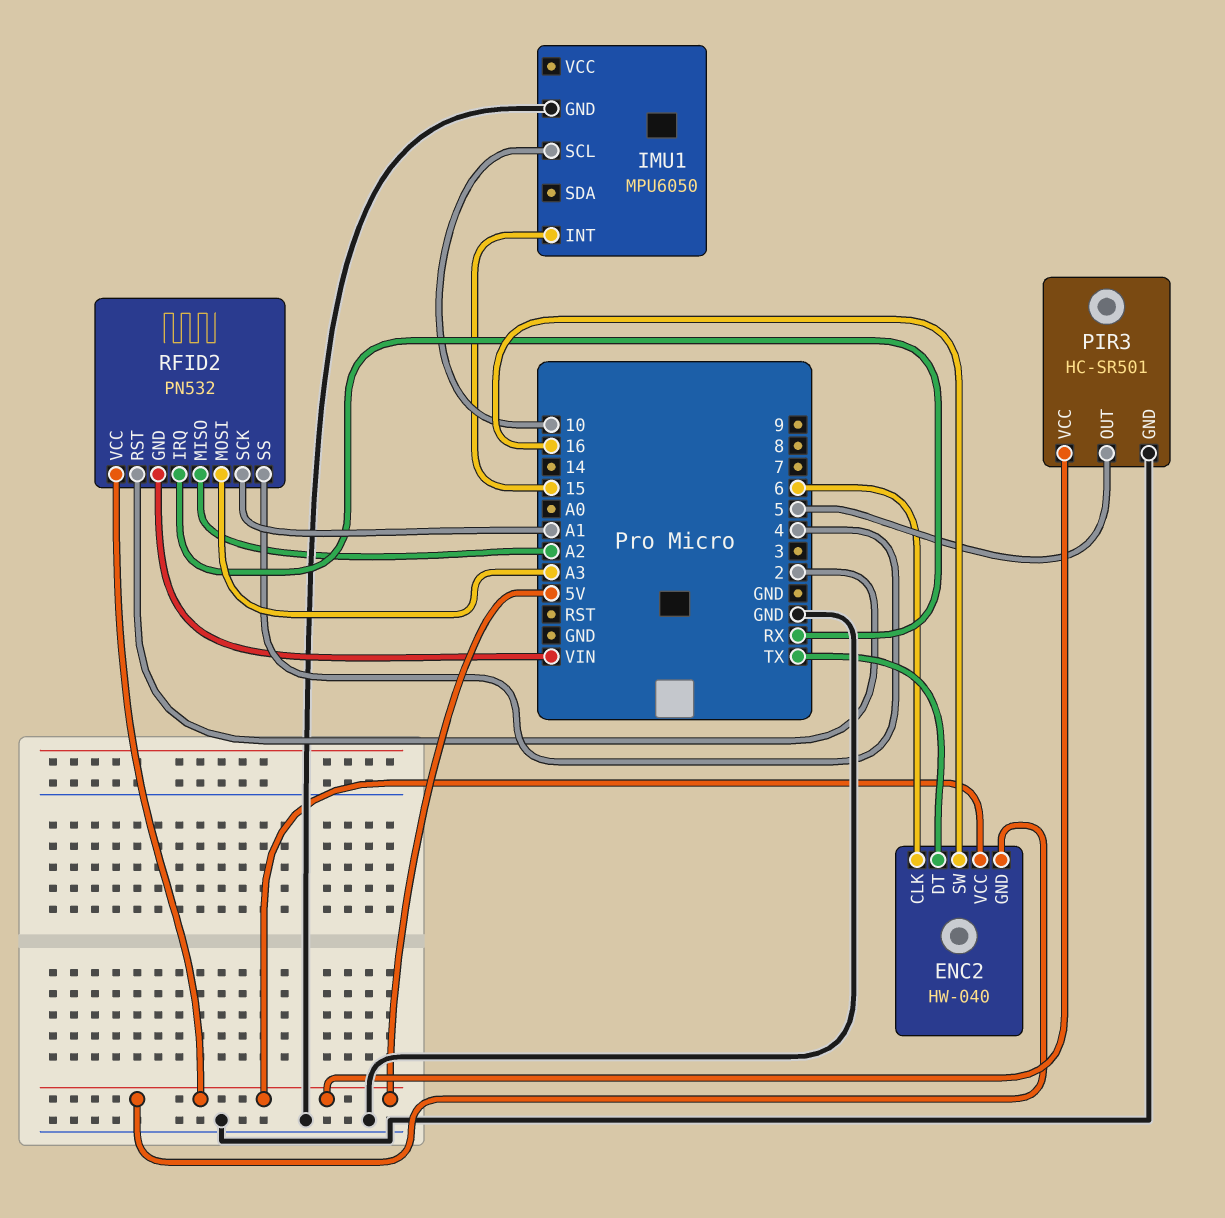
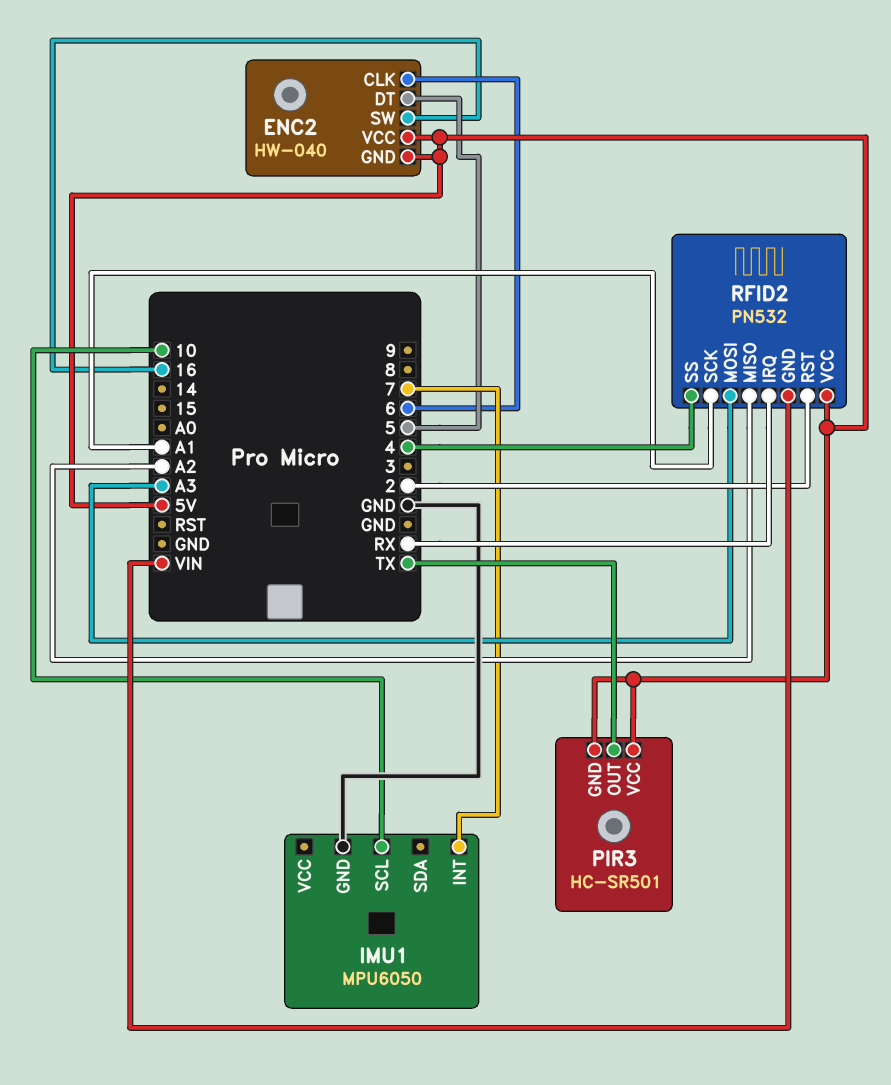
ENC2 pin DT: TX -> 5
IMU1 pin INT: 15 -> 7
PIR3 pin GND: GND -> 5V
PIR3 pin OUT: 5 -> TX

